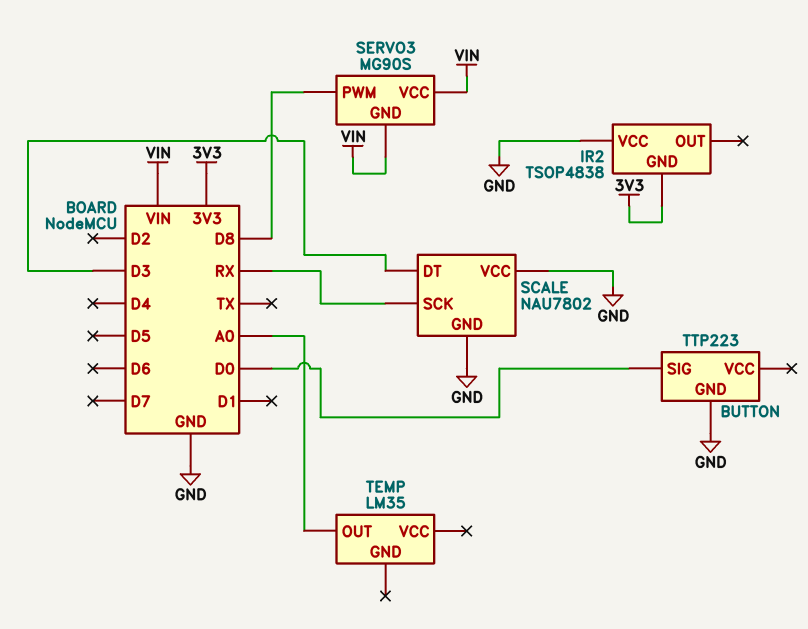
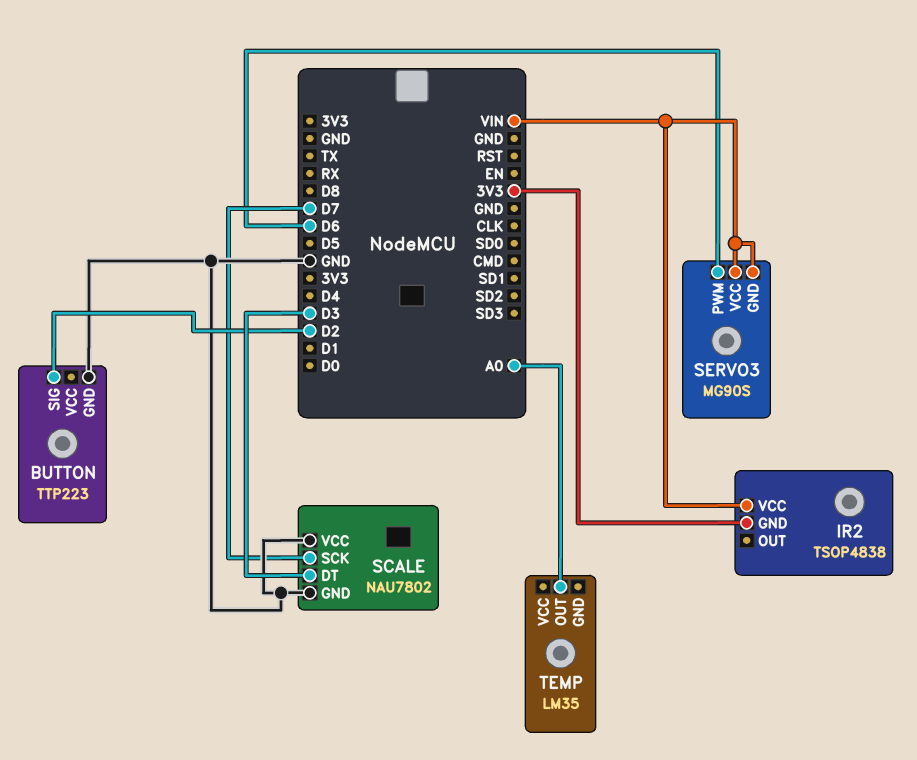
BUTTON pin SIG: D0 -> D2
IR2 pin VCC: GND -> VIN
SCALE pin SCK: RX -> D7
SERVO3 pin PWM: D8 -> D6

